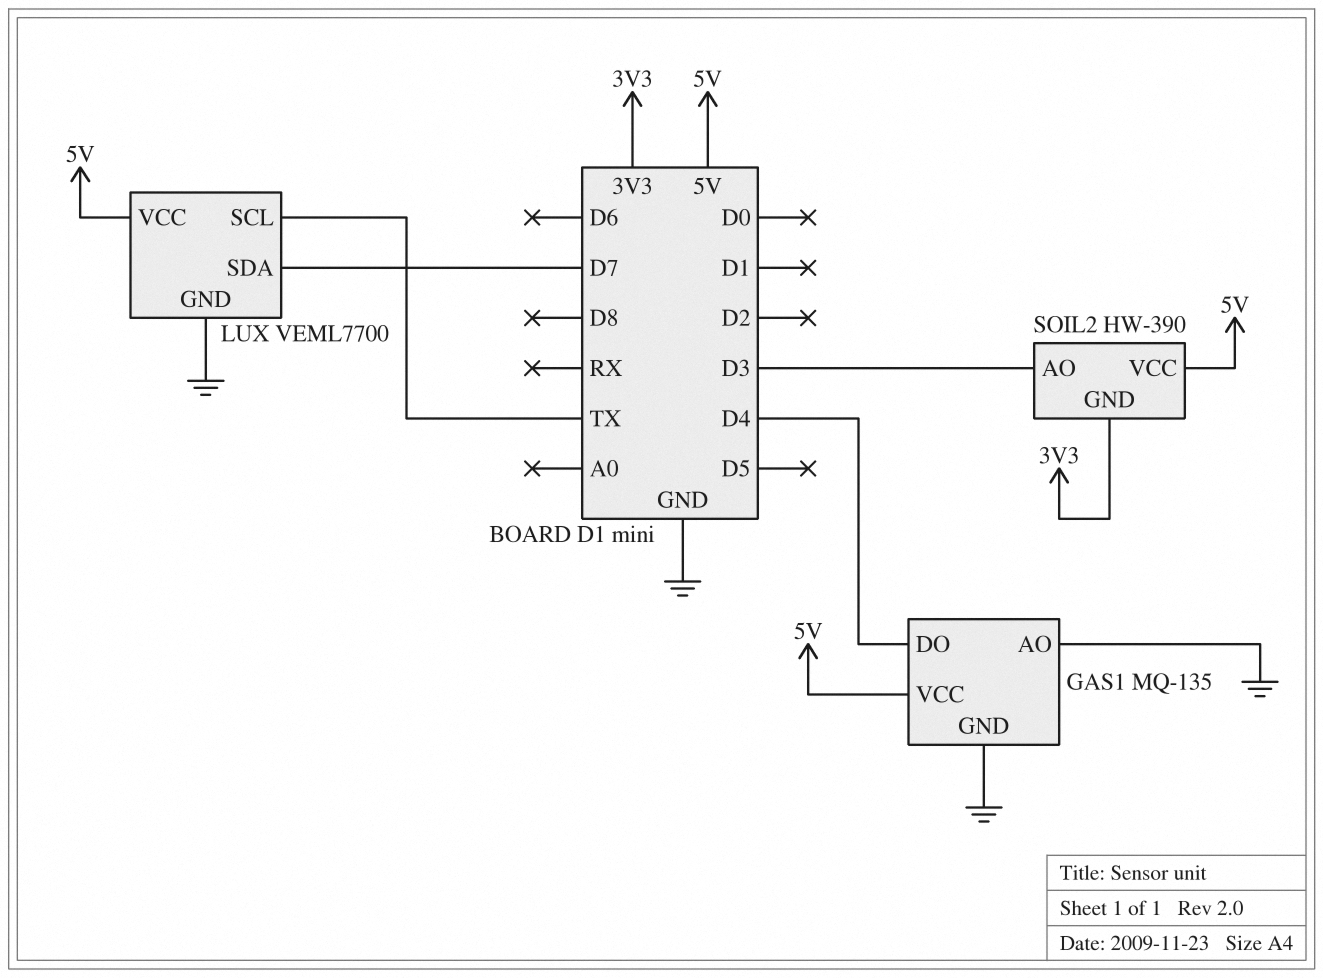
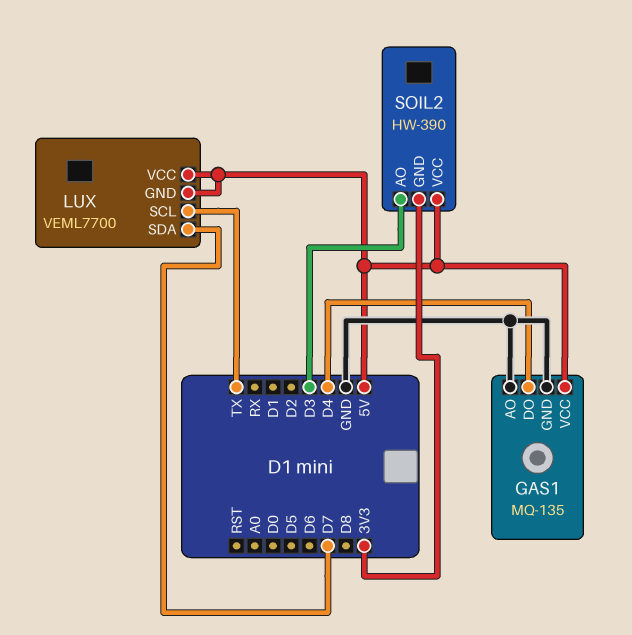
LUX pin GND: GND -> 5V

